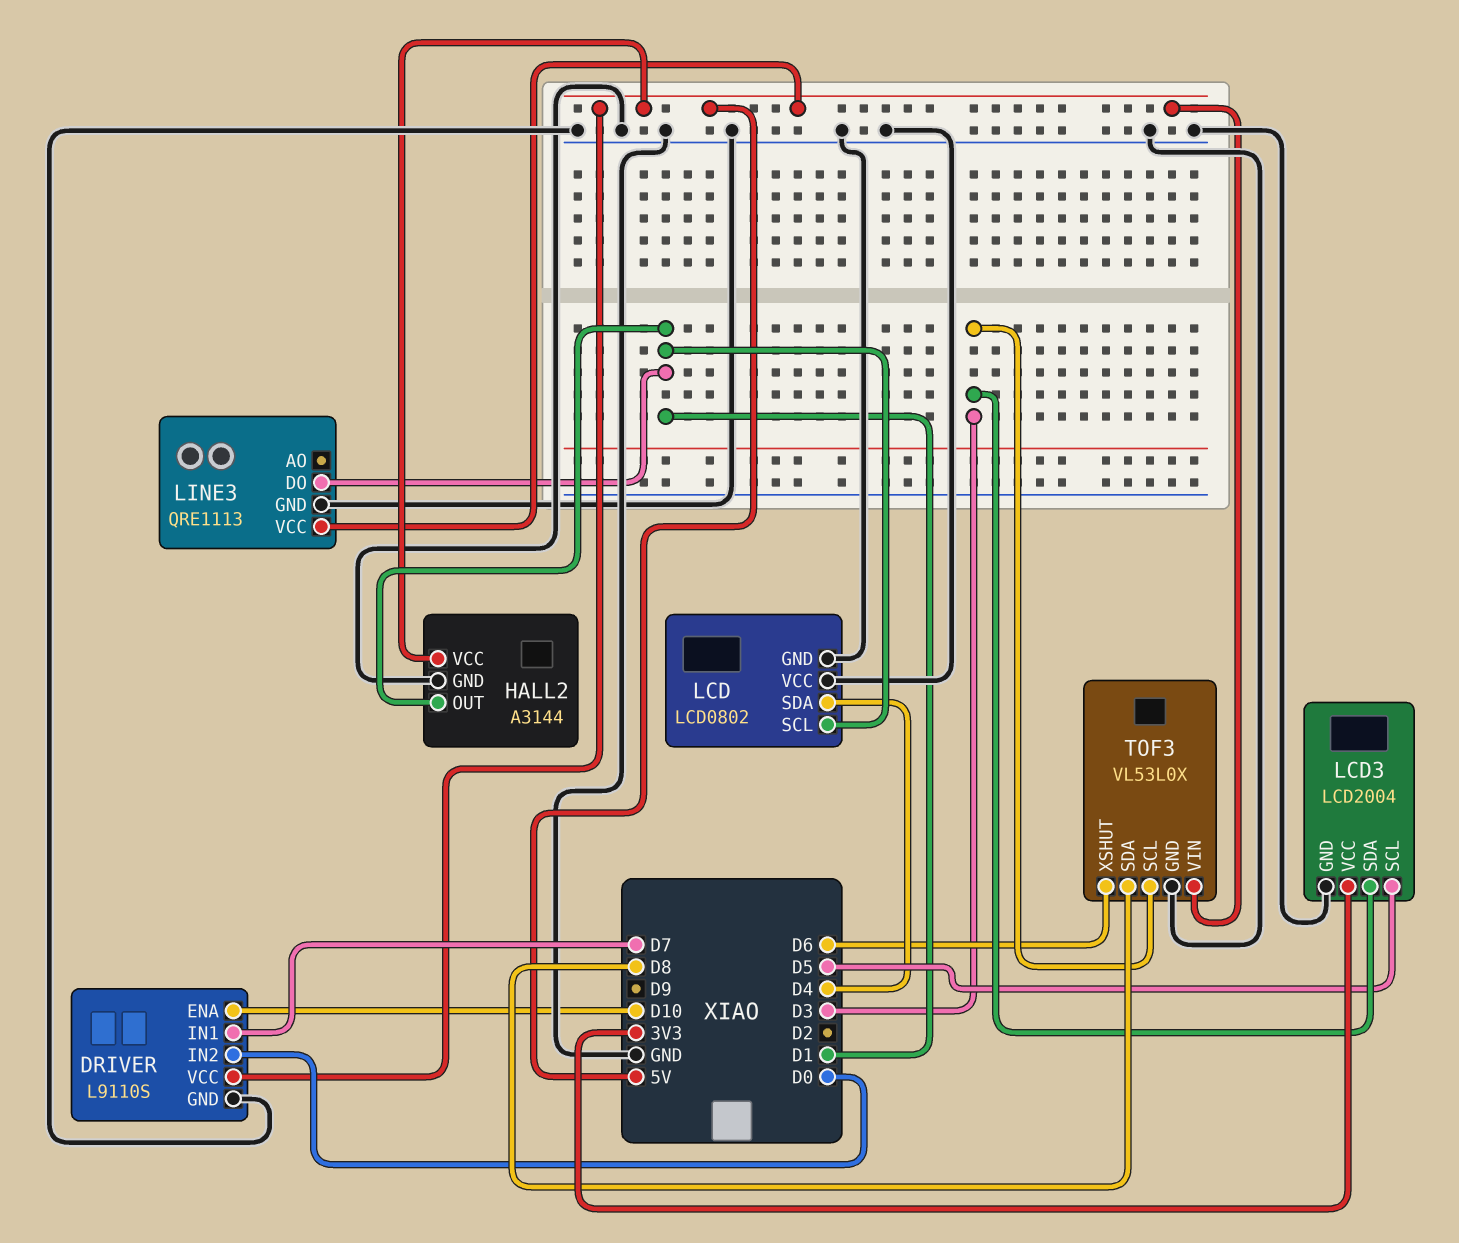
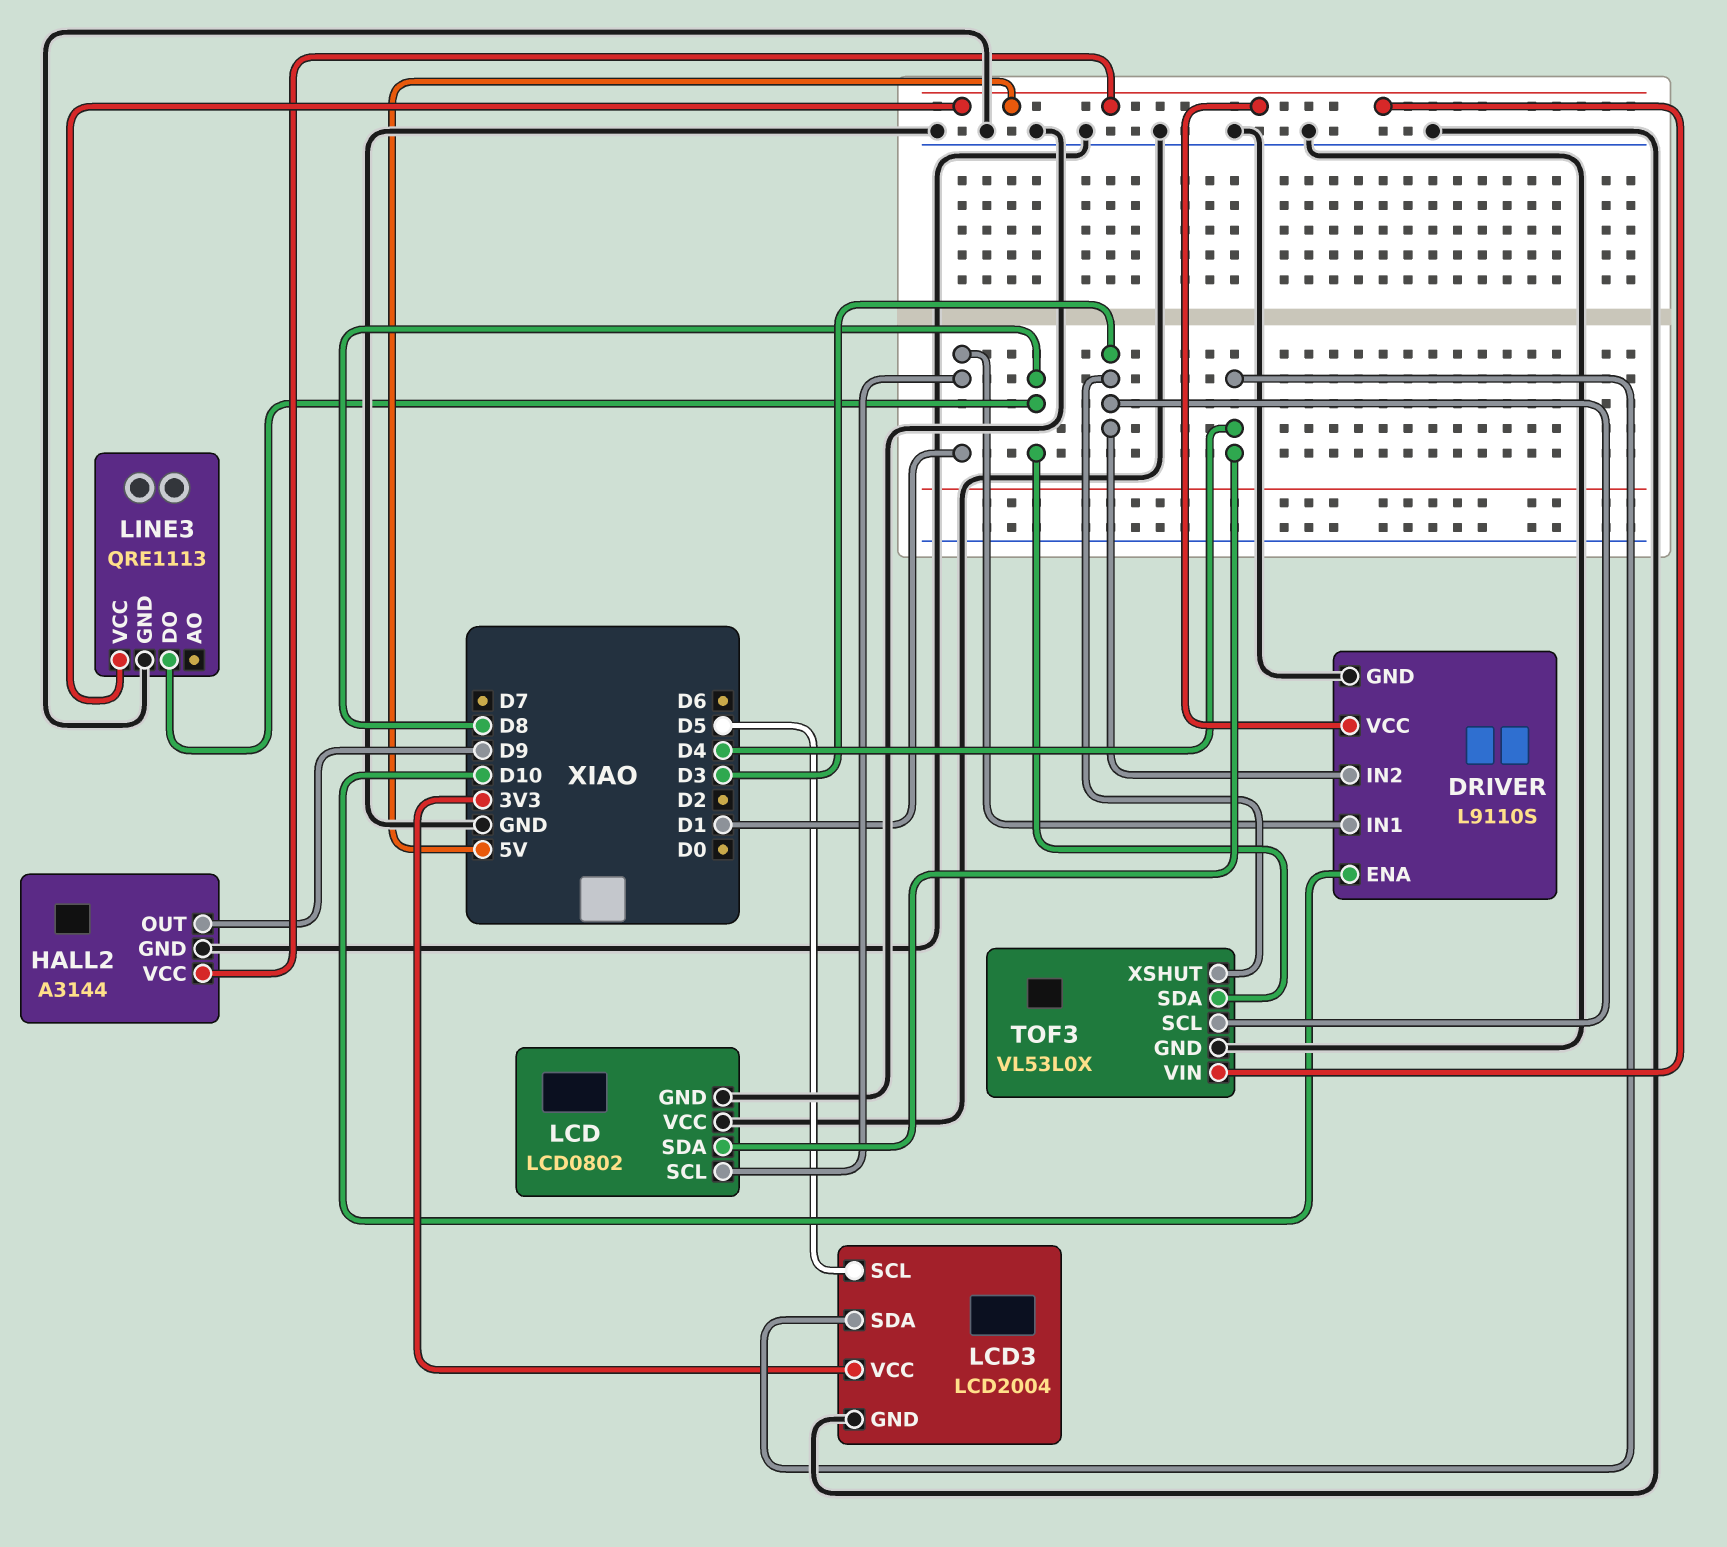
DRIVER pin IN1: D7 -> D1
DRIVER pin IN2: D0 -> D3
HALL2 pin OUT: D1 -> D9
LCD3 pin SDA: D3 -> D4
LINE3 pin DO: D1 -> D8
TOF3 pin XSHUT: D6 -> D3

